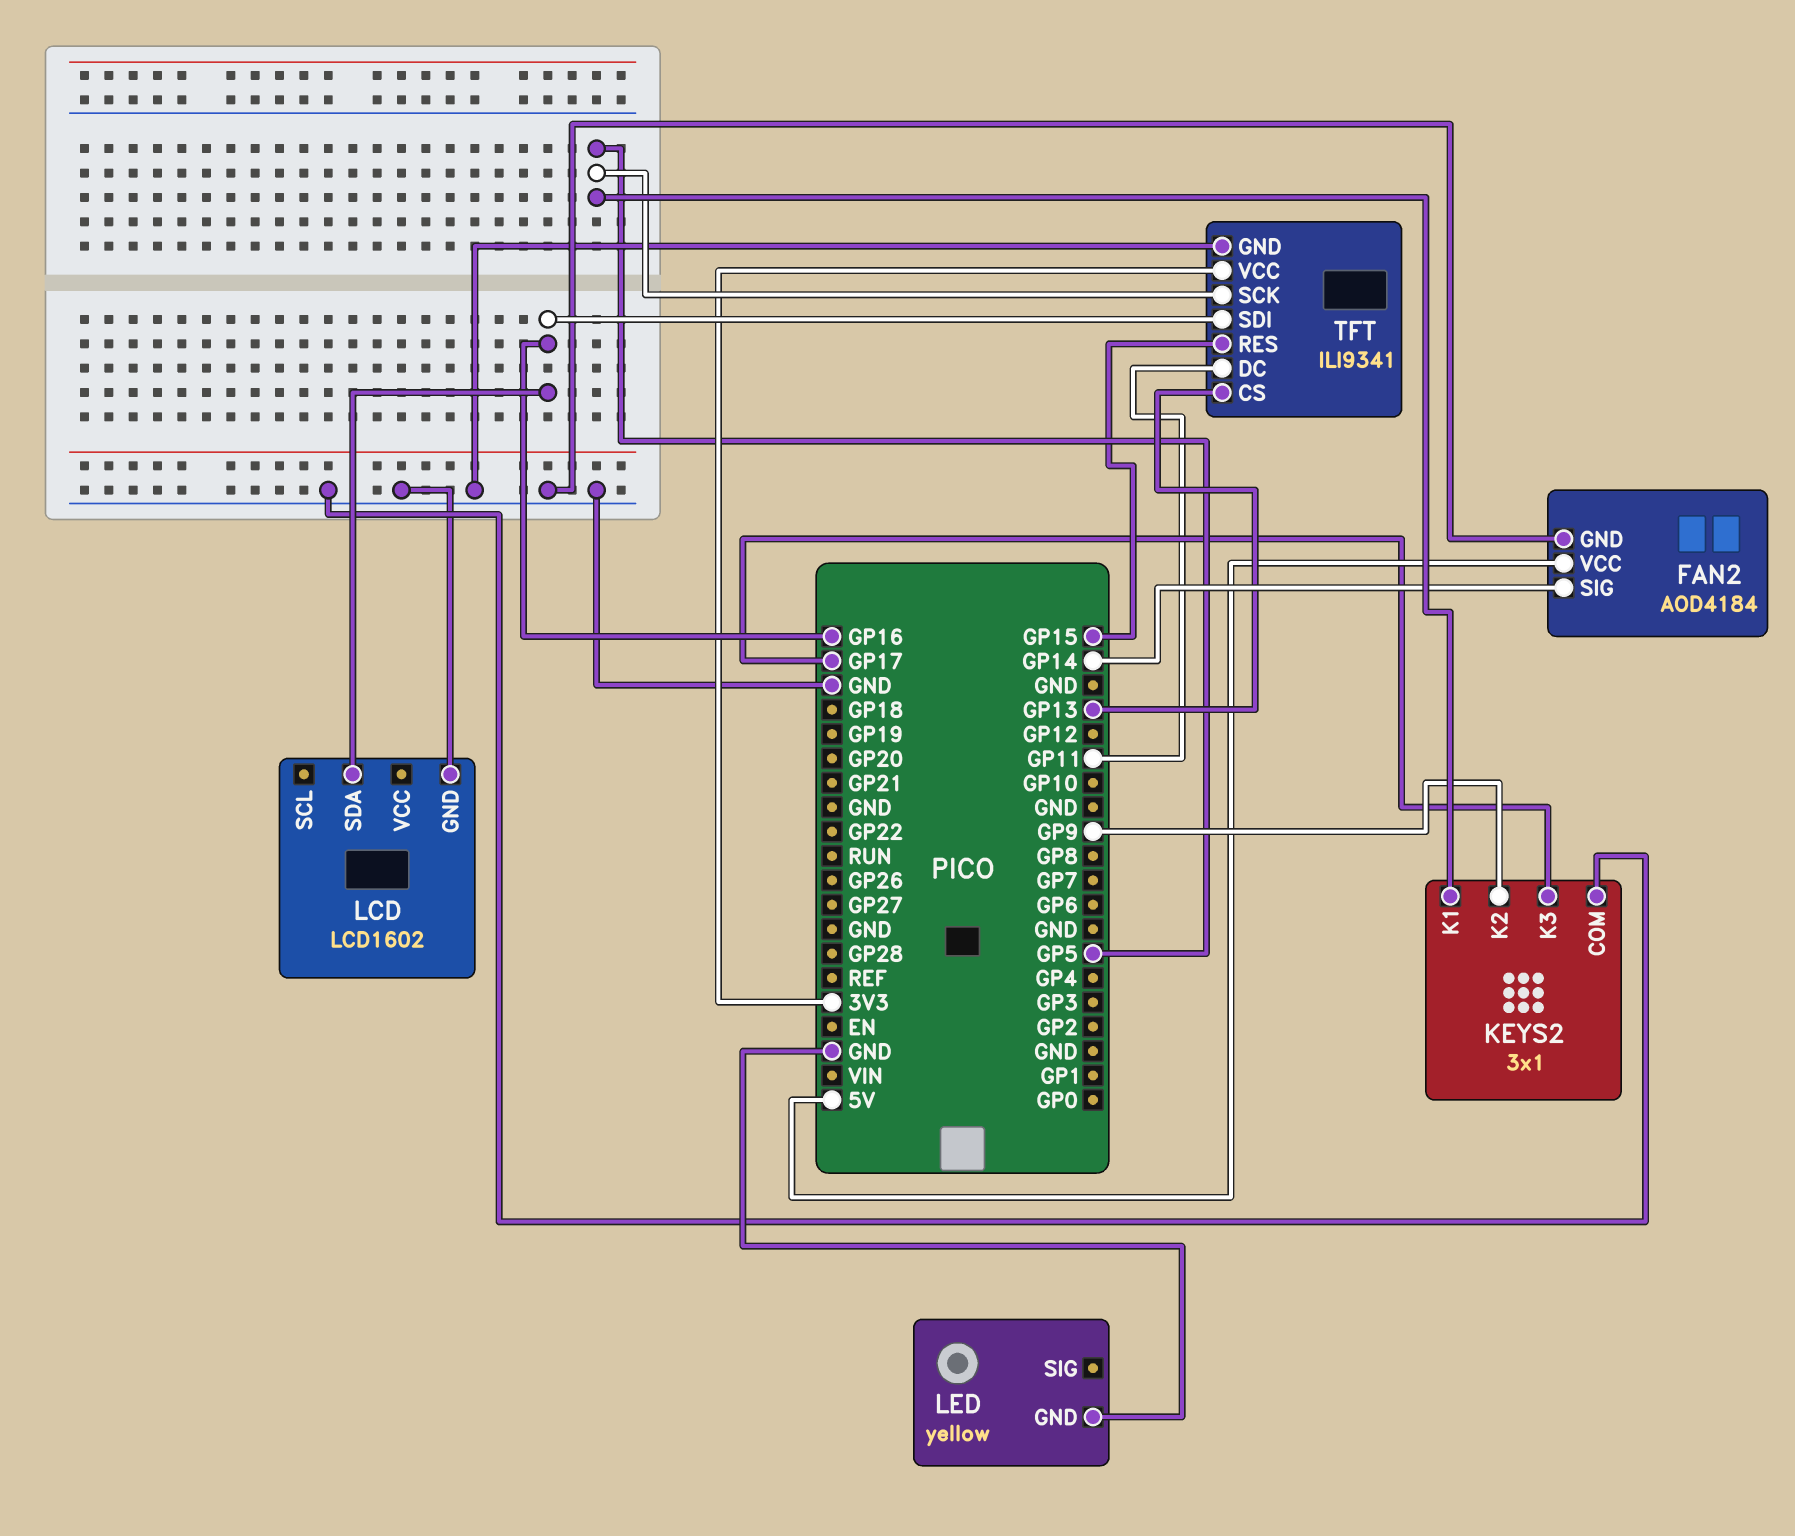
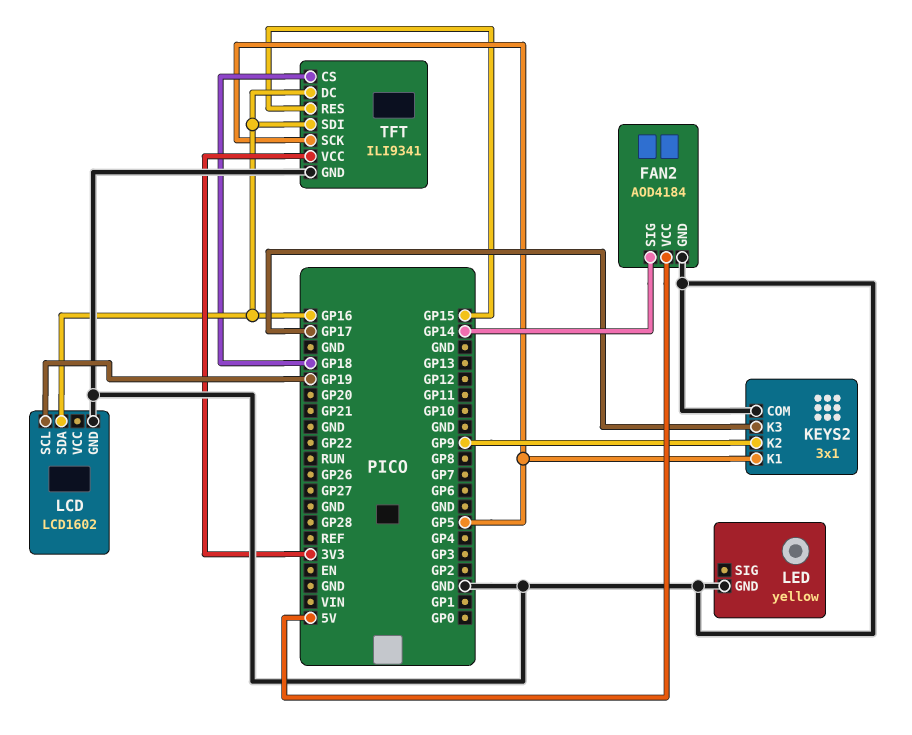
LCD pin SCL: none -> GP19
TFT pin CS: GP13 -> GP18
TFT pin DC: GP11 -> GP16

